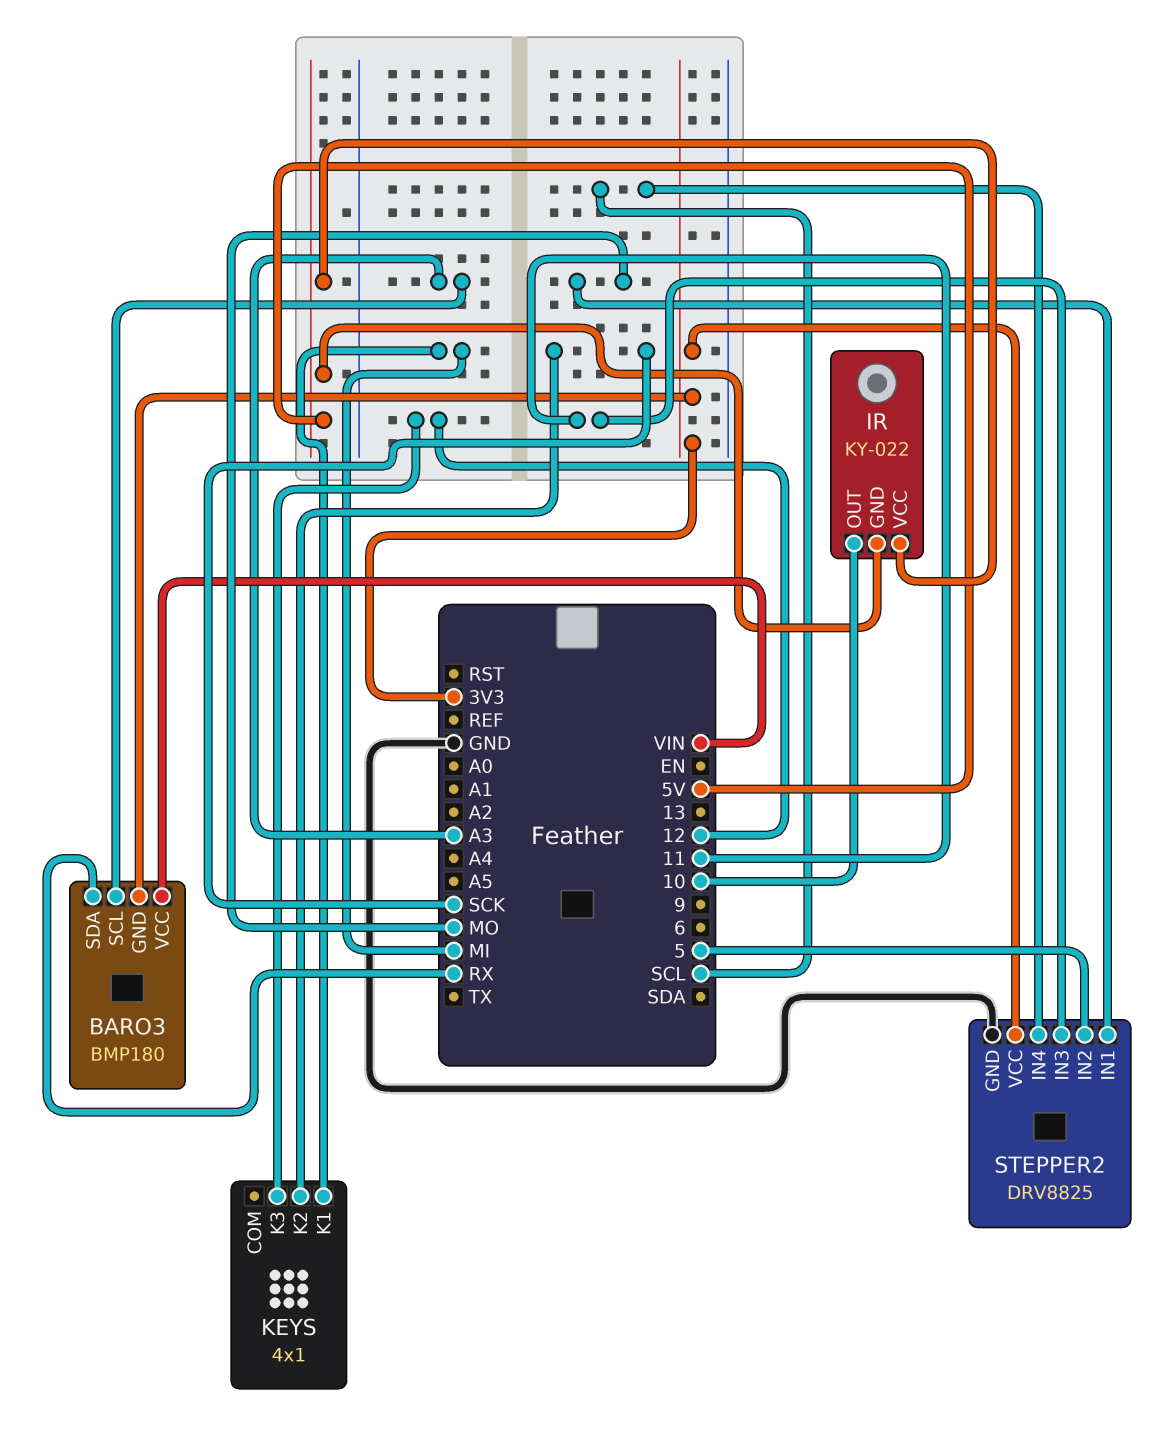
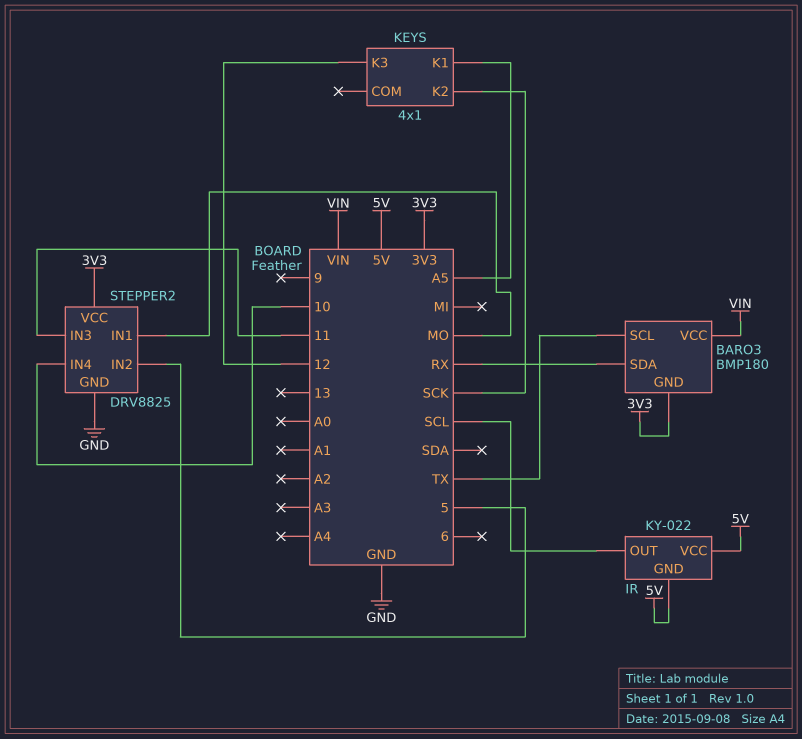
BARO3 pin SCL: A3 -> TX
IR pin OUT: 10 -> SCL
KEYS pin K1: MI -> A5
STEPPER2 pin IN4: SCL -> 10

